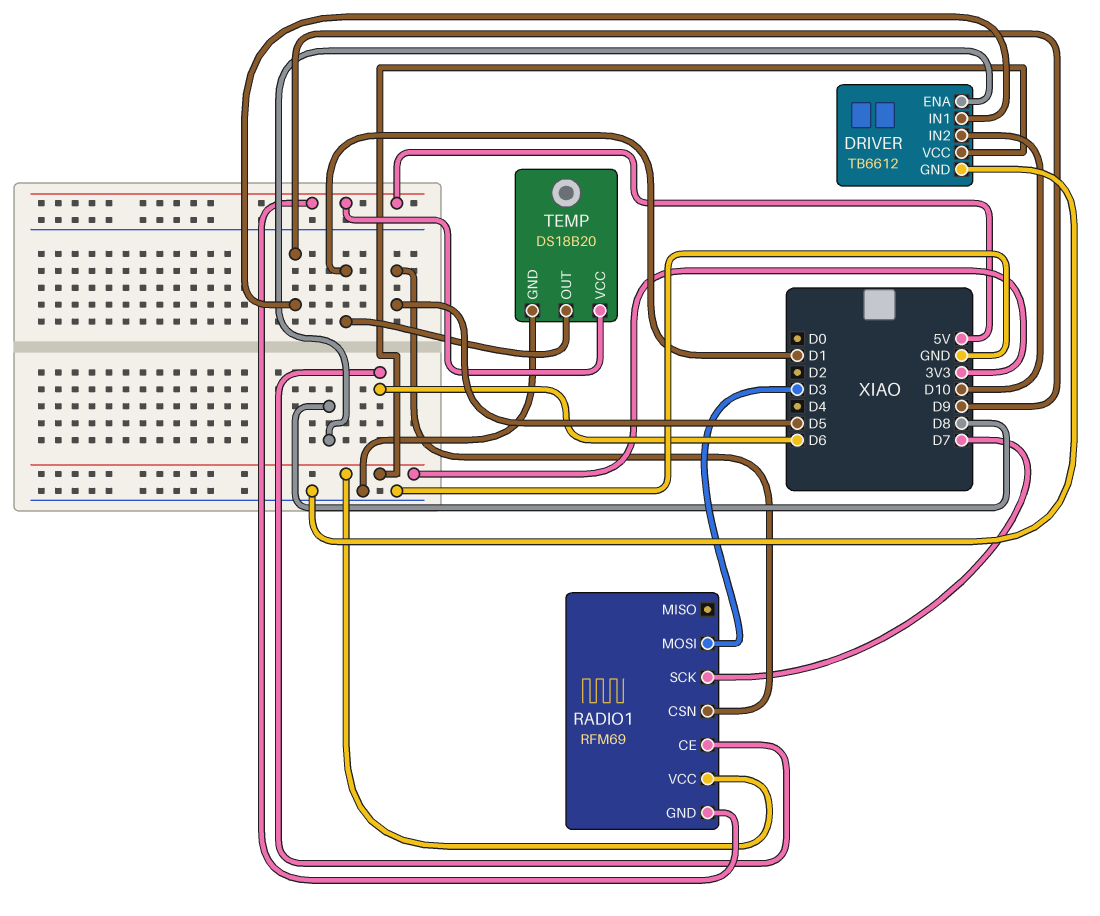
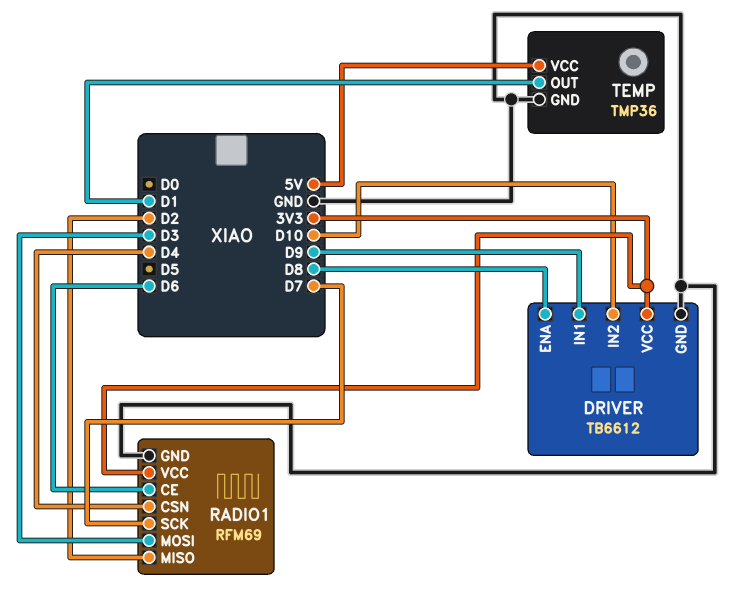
RADIO1 pin CSN: D5 -> D4
RADIO1 pin GND: 5V -> GND
RADIO1 pin MISO: none -> D2
TEMP: DS18B20 -> TMP36

